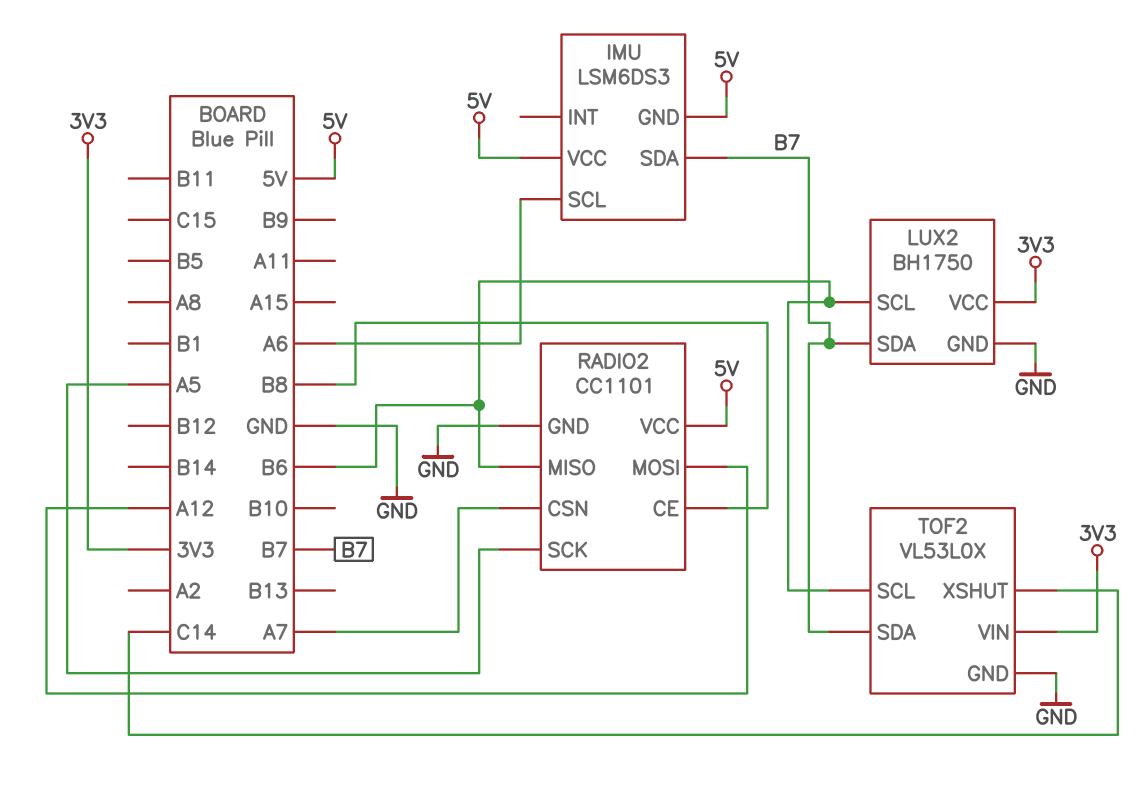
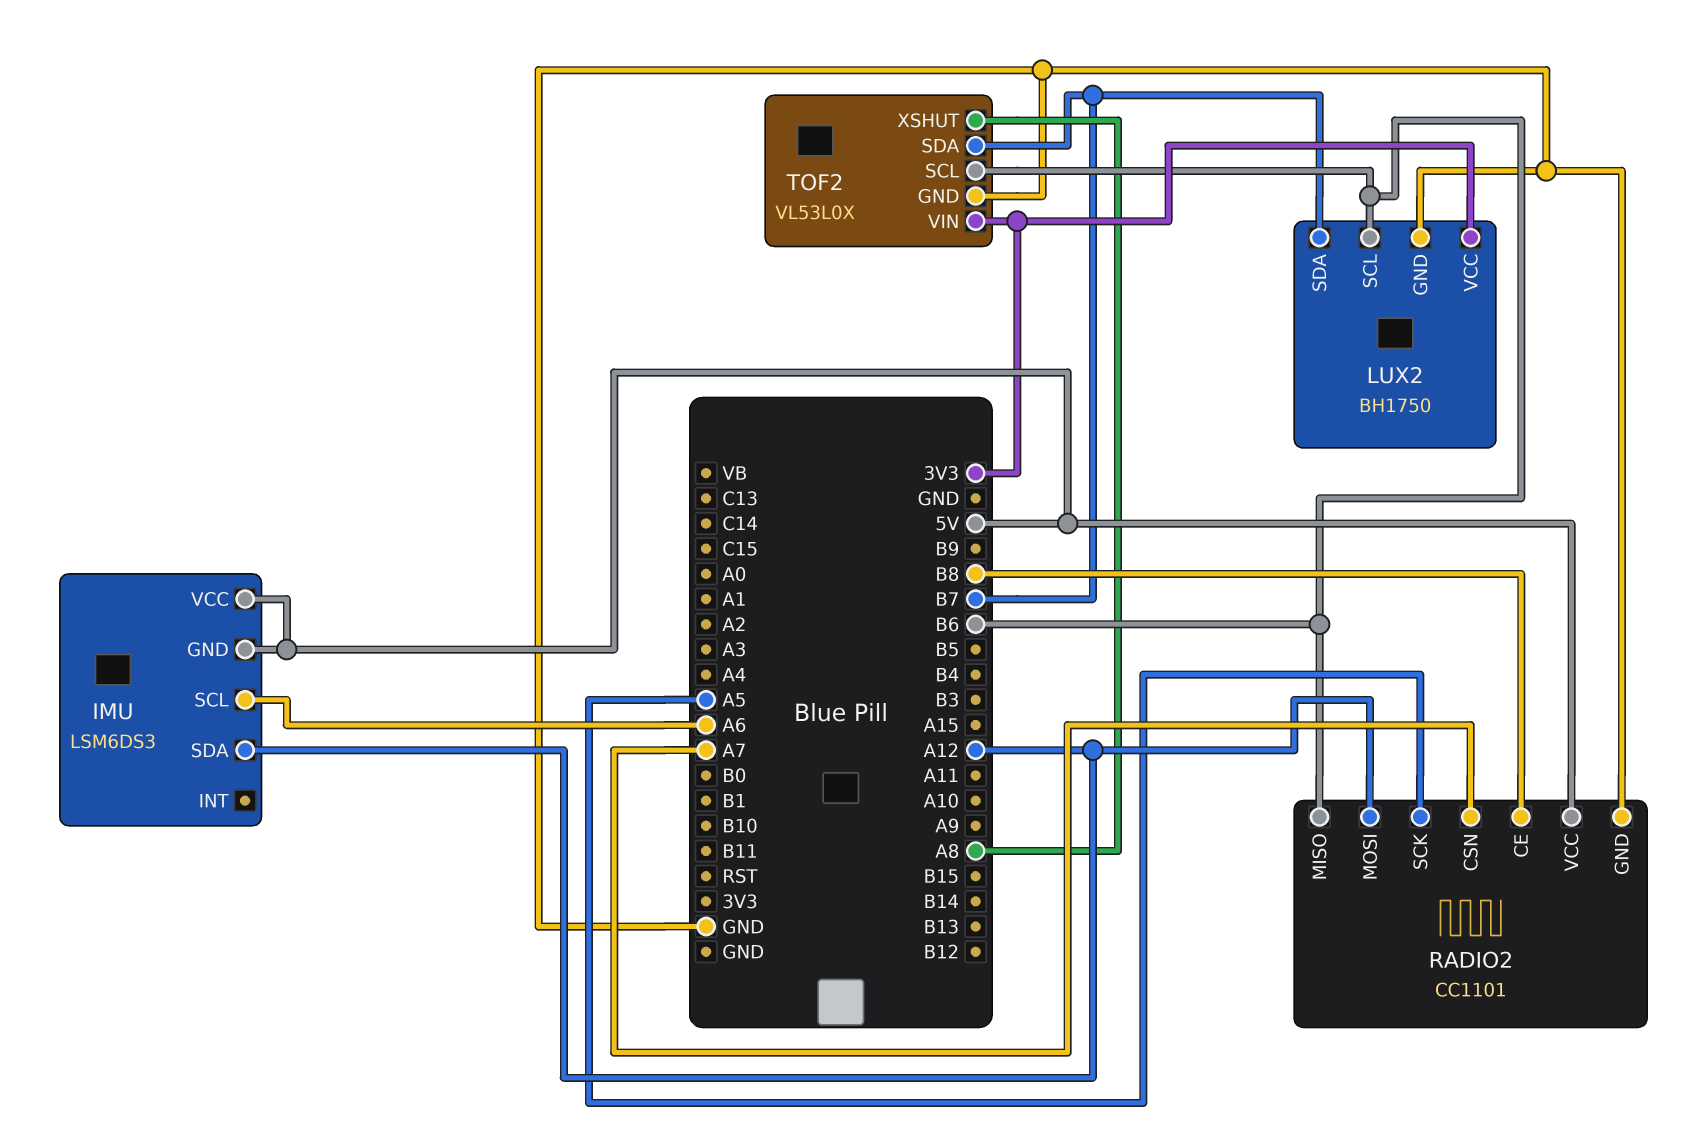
IMU pin SDA: B7 -> A12
TOF2 pin XSHUT: C14 -> A8

